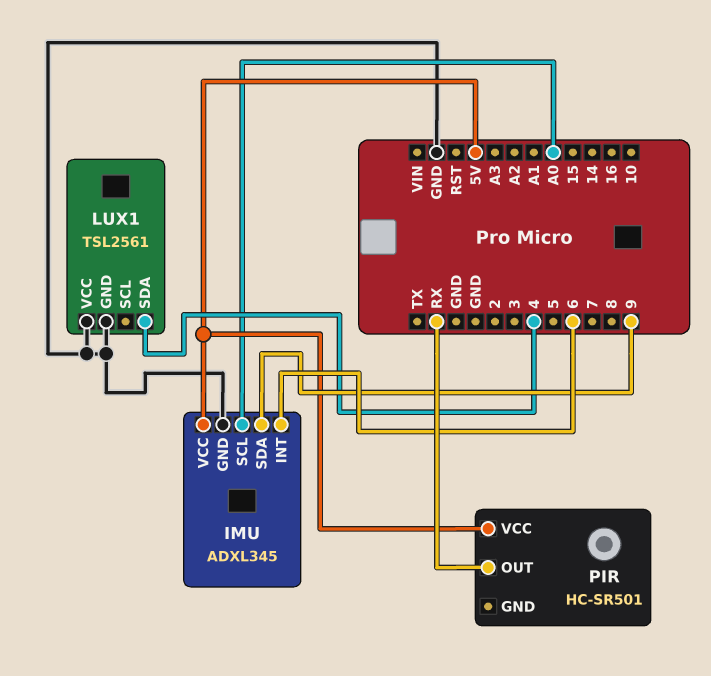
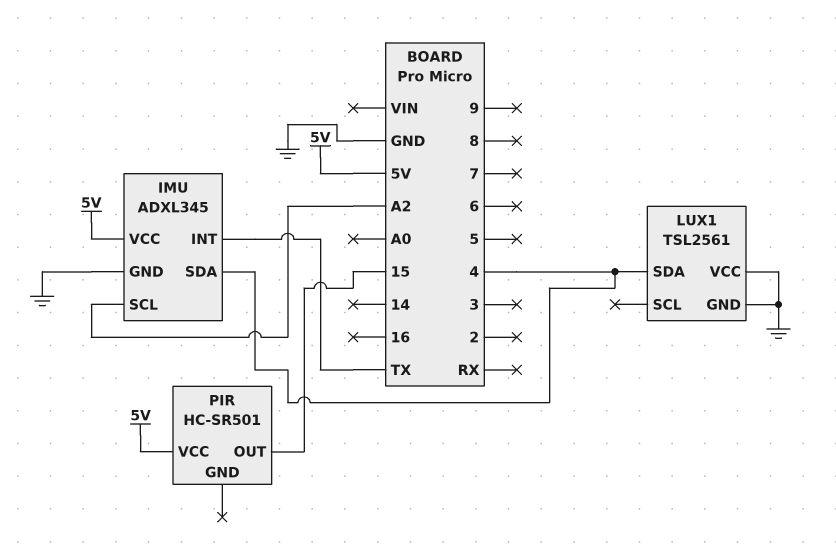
IMU pin INT: 6 -> TX
IMU pin SCL: A0 -> A2
IMU pin SDA: 9 -> 4
PIR pin OUT: RX -> 15

